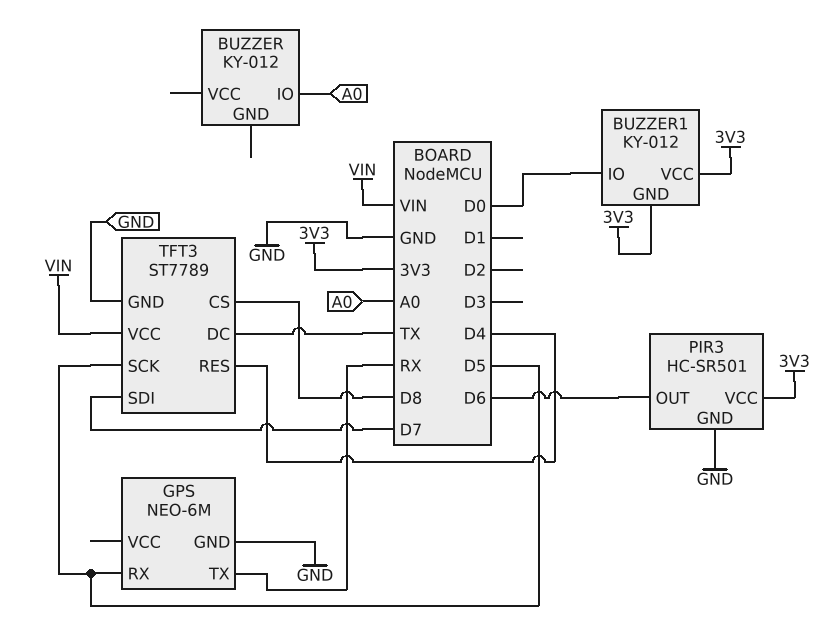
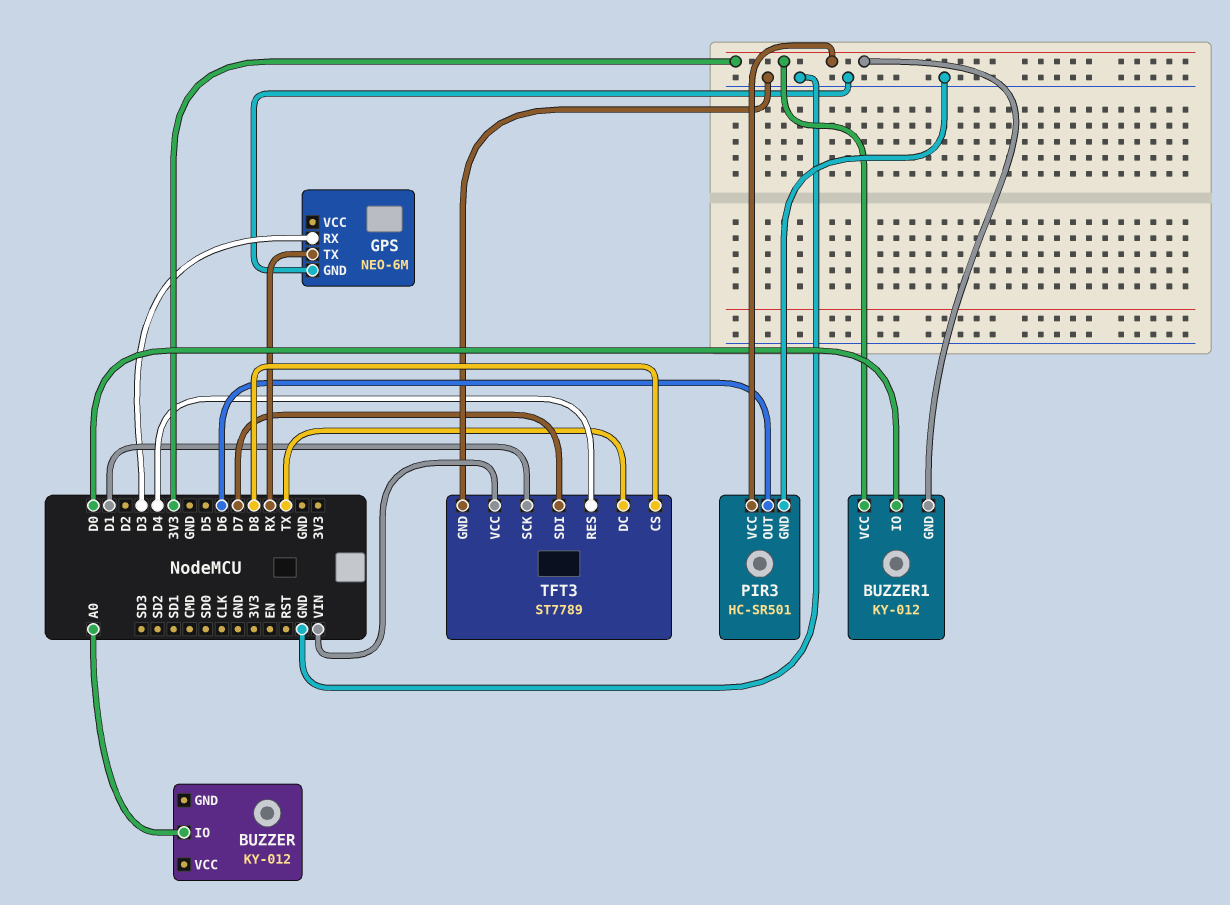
GPS pin RX: D5 -> D3
TFT3 pin SCK: D5 -> D1

